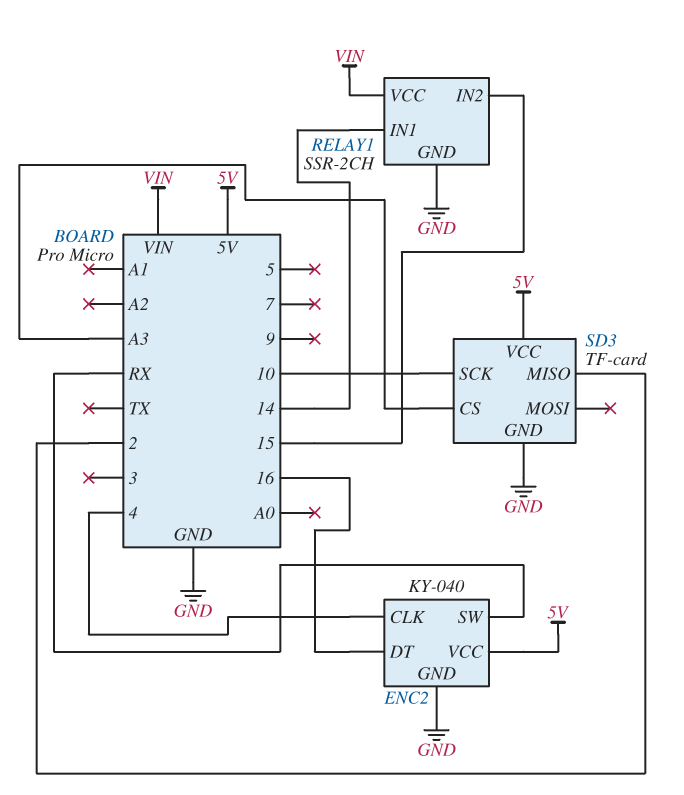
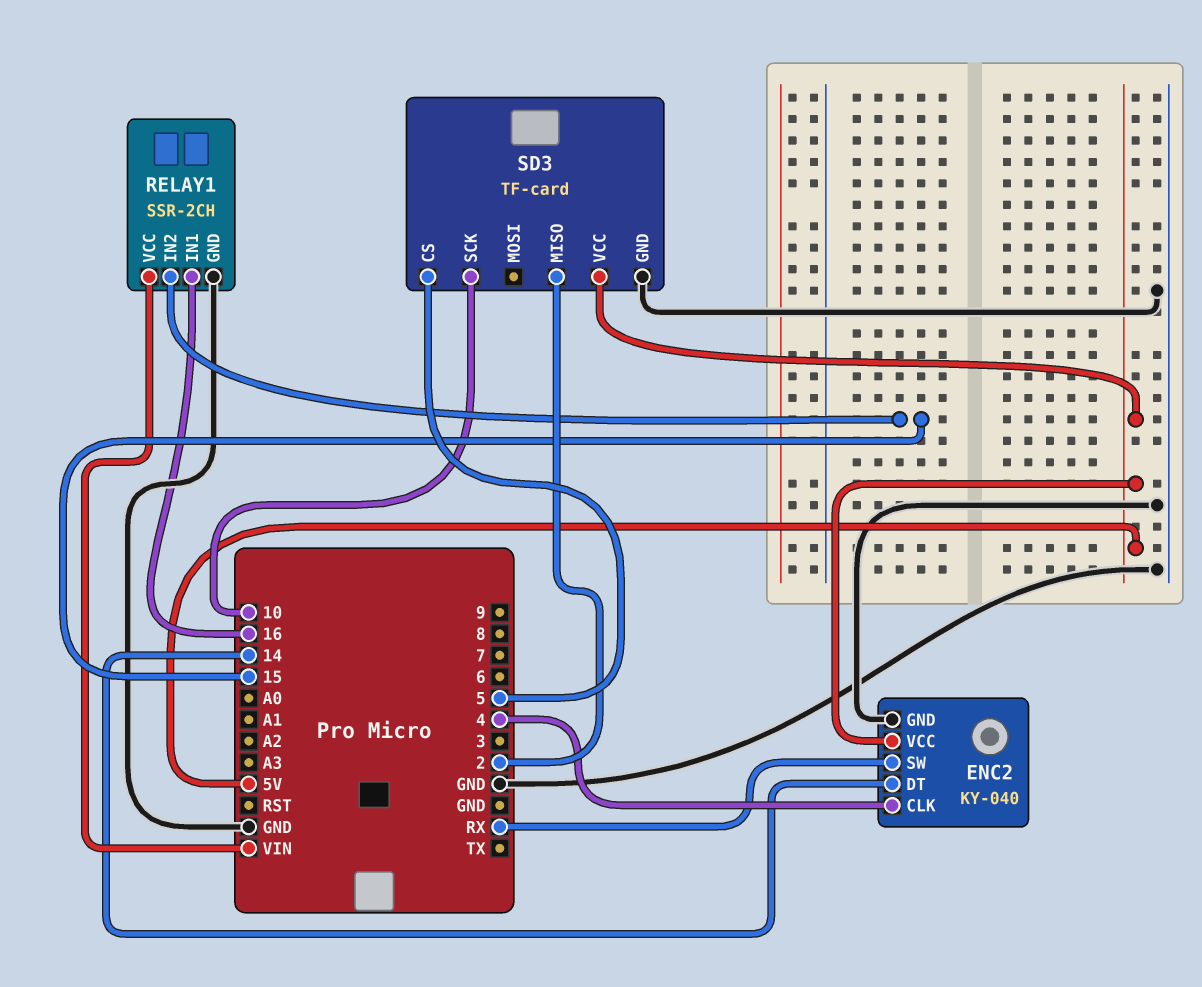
ENC2 pin DT: 16 -> 14
RELAY1 pin IN1: 14 -> 16
SD3 pin CS: A3 -> 5

